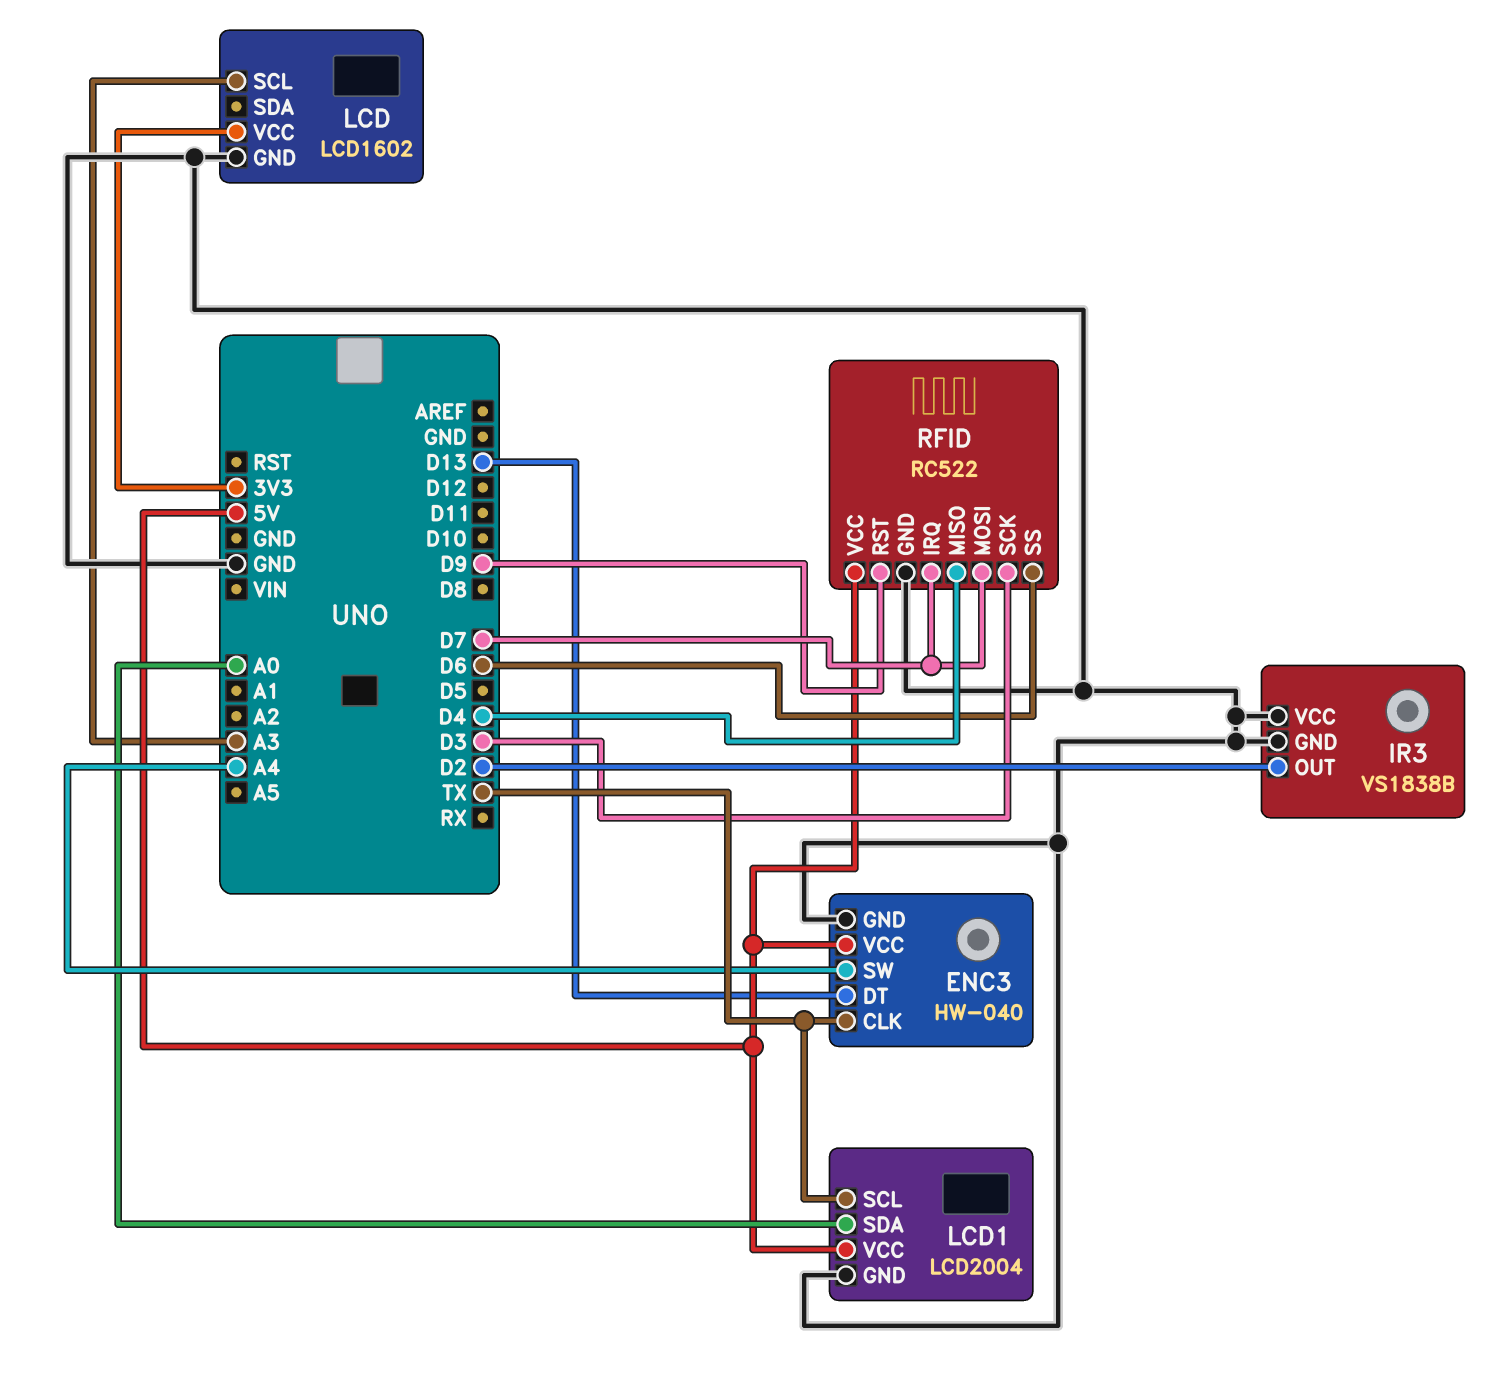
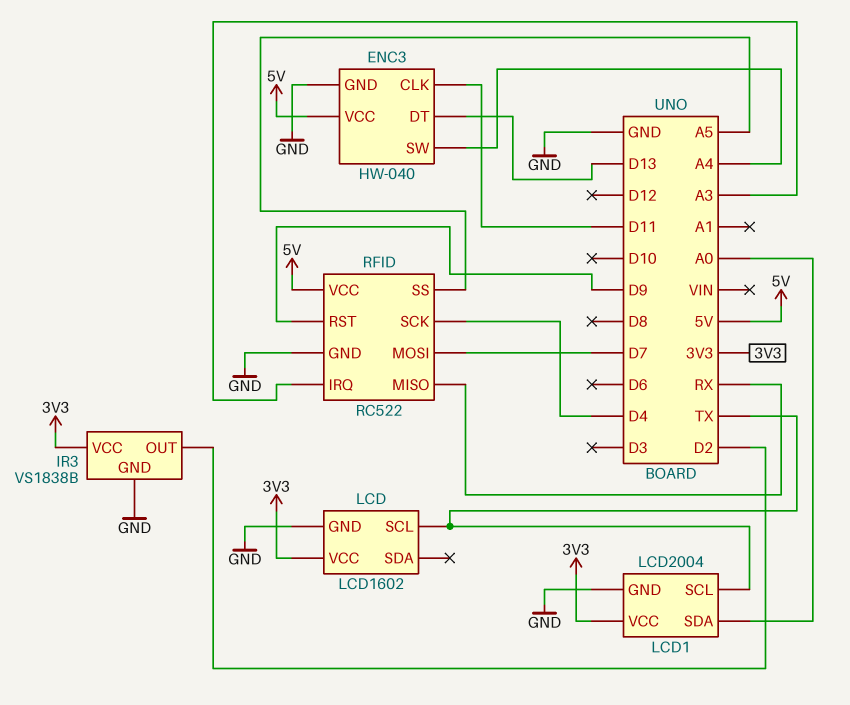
ENC3 pin CLK: TX -> D11
IR3 pin VCC: GND -> 3V3
LCD pin SCL: A3 -> TX
LCD1 pin VCC: 5V -> 3V3
RFID pin IRQ: D7 -> A3
RFID pin MISO: D4 -> RX
RFID pin SCK: D3 -> D4
RFID pin SS: D6 -> A5

